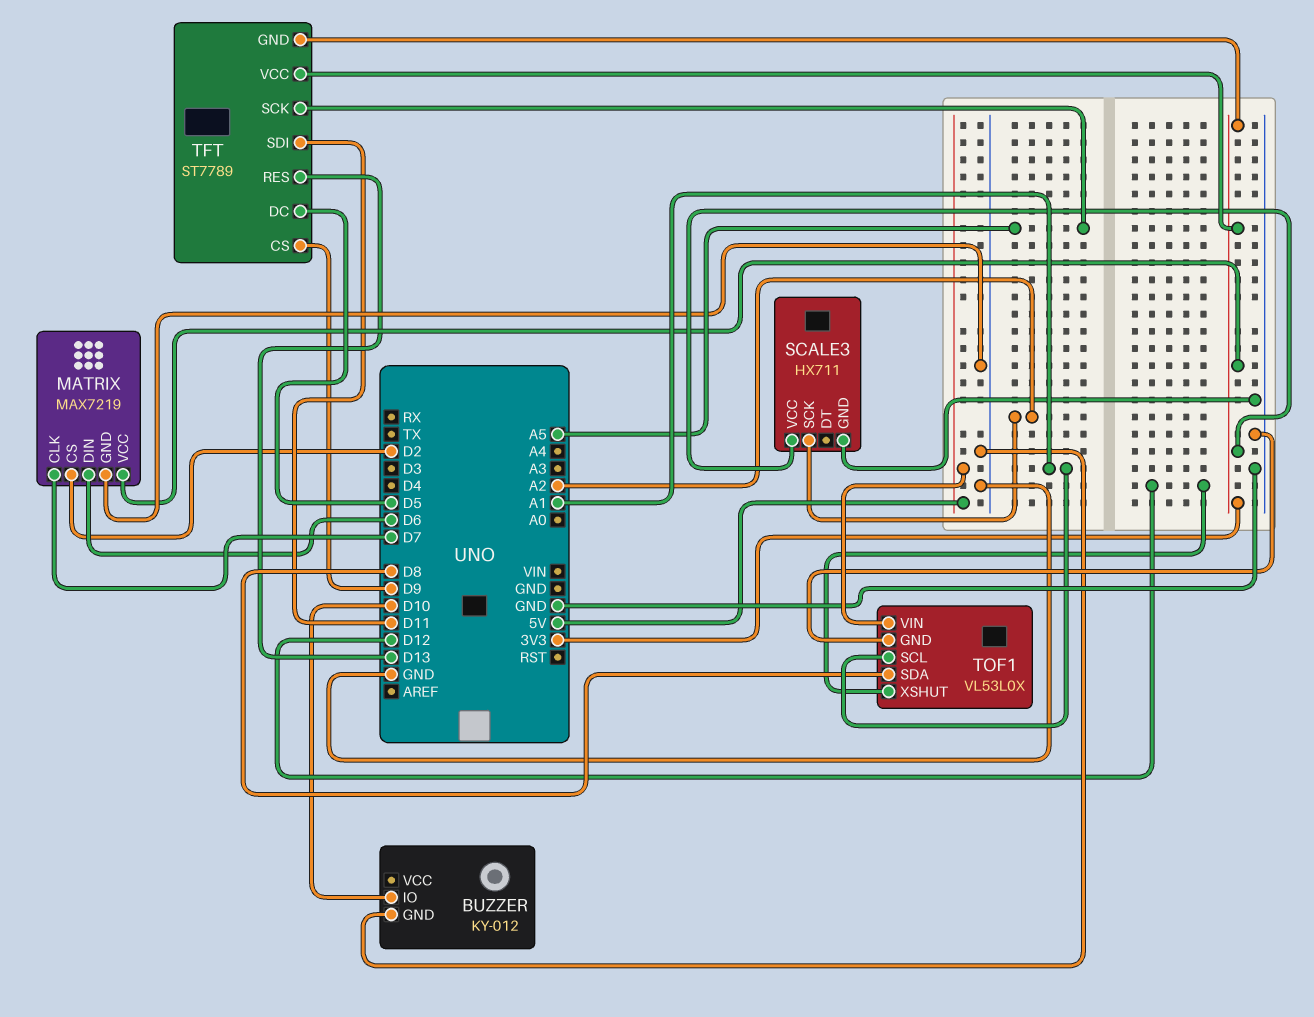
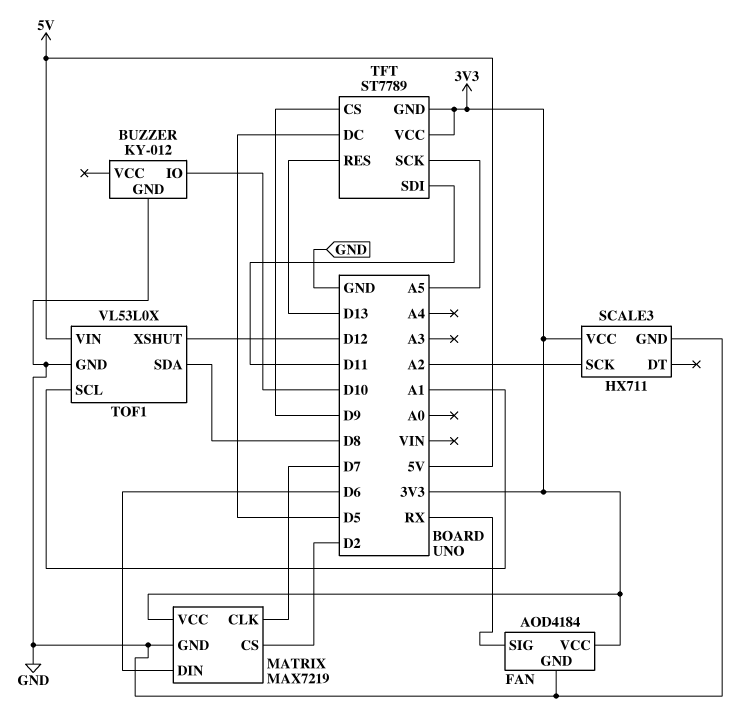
FAN: none -> AOD4184
FAN pin GND: none -> GND
FAN pin SIG: none -> RX
FAN pin VCC: none -> 3V3

